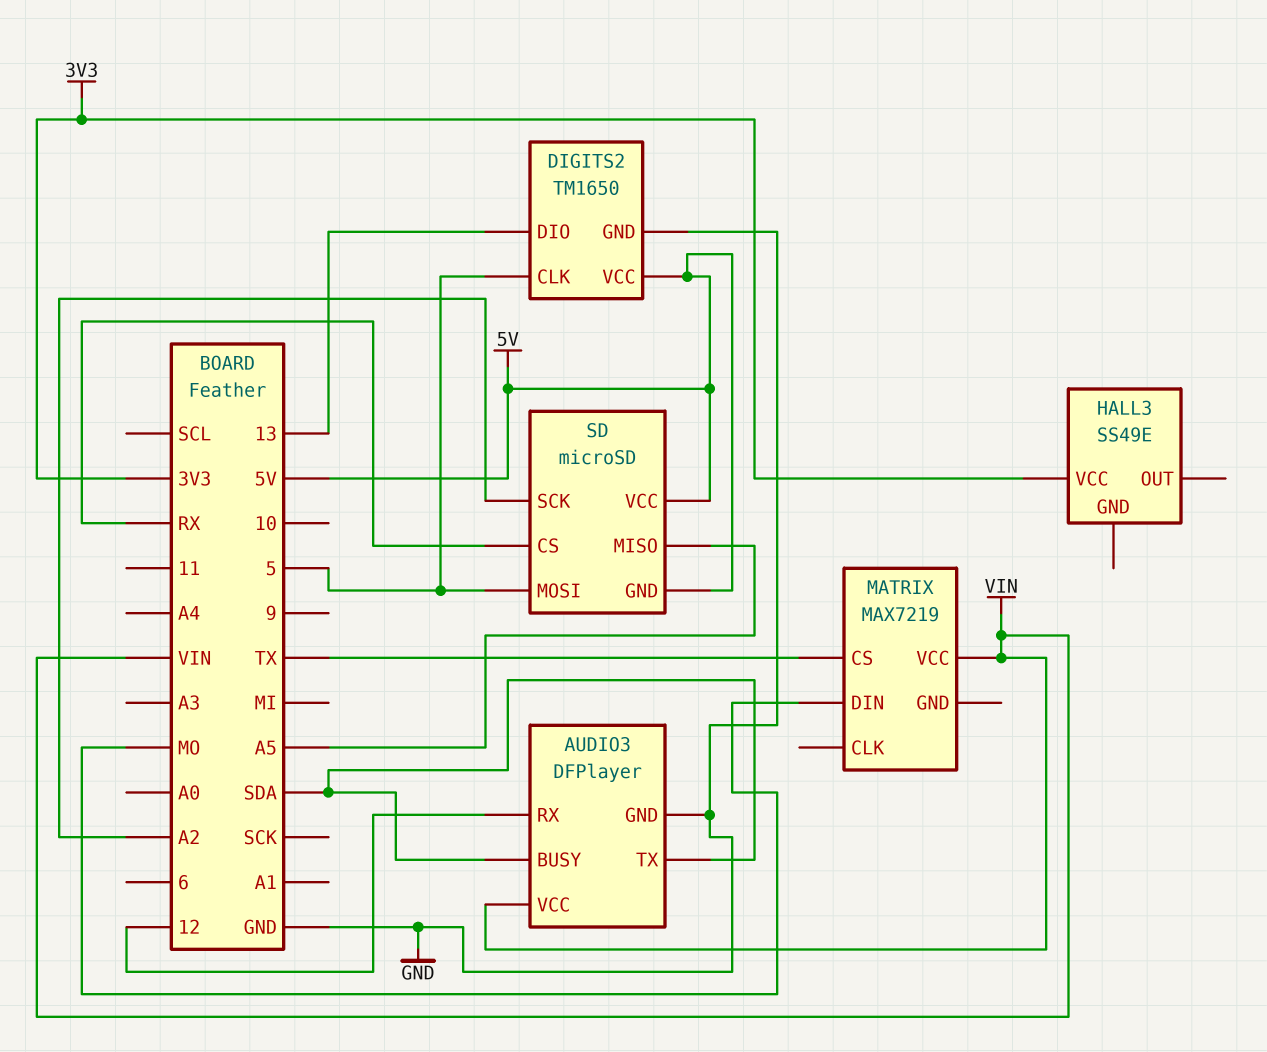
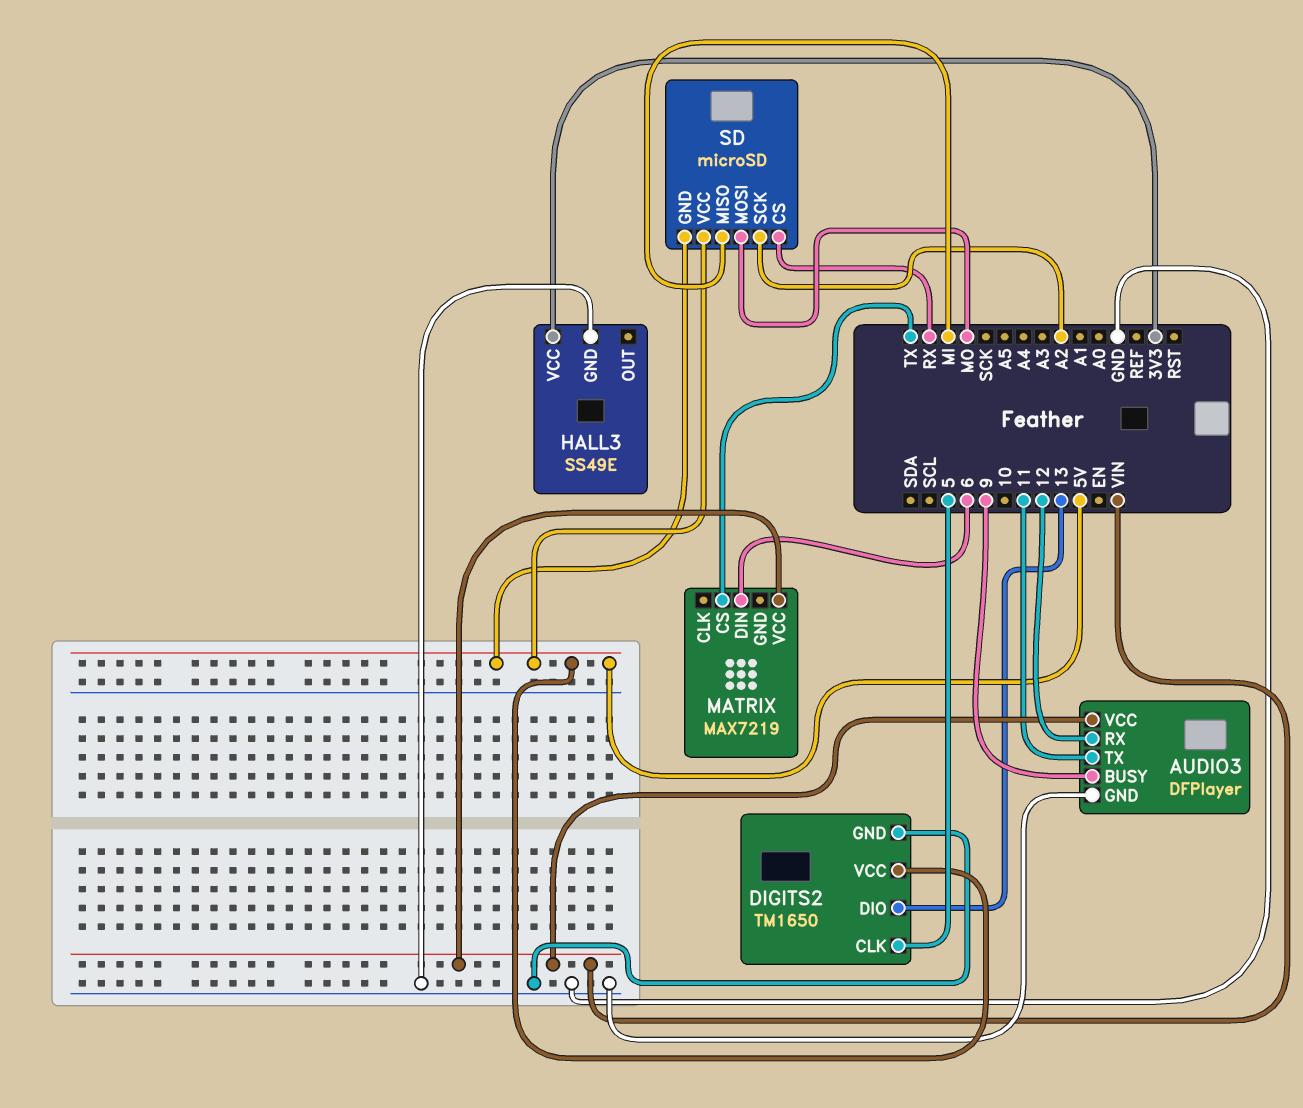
AUDIO3 pin BUSY: SDA -> 9
AUDIO3 pin TX: SDA -> 11
HALL3 pin GND: none -> GND
MATRIX pin DIN: MO -> 6
SD pin MISO: A5 -> MI
SD pin MOSI: 5 -> MO

